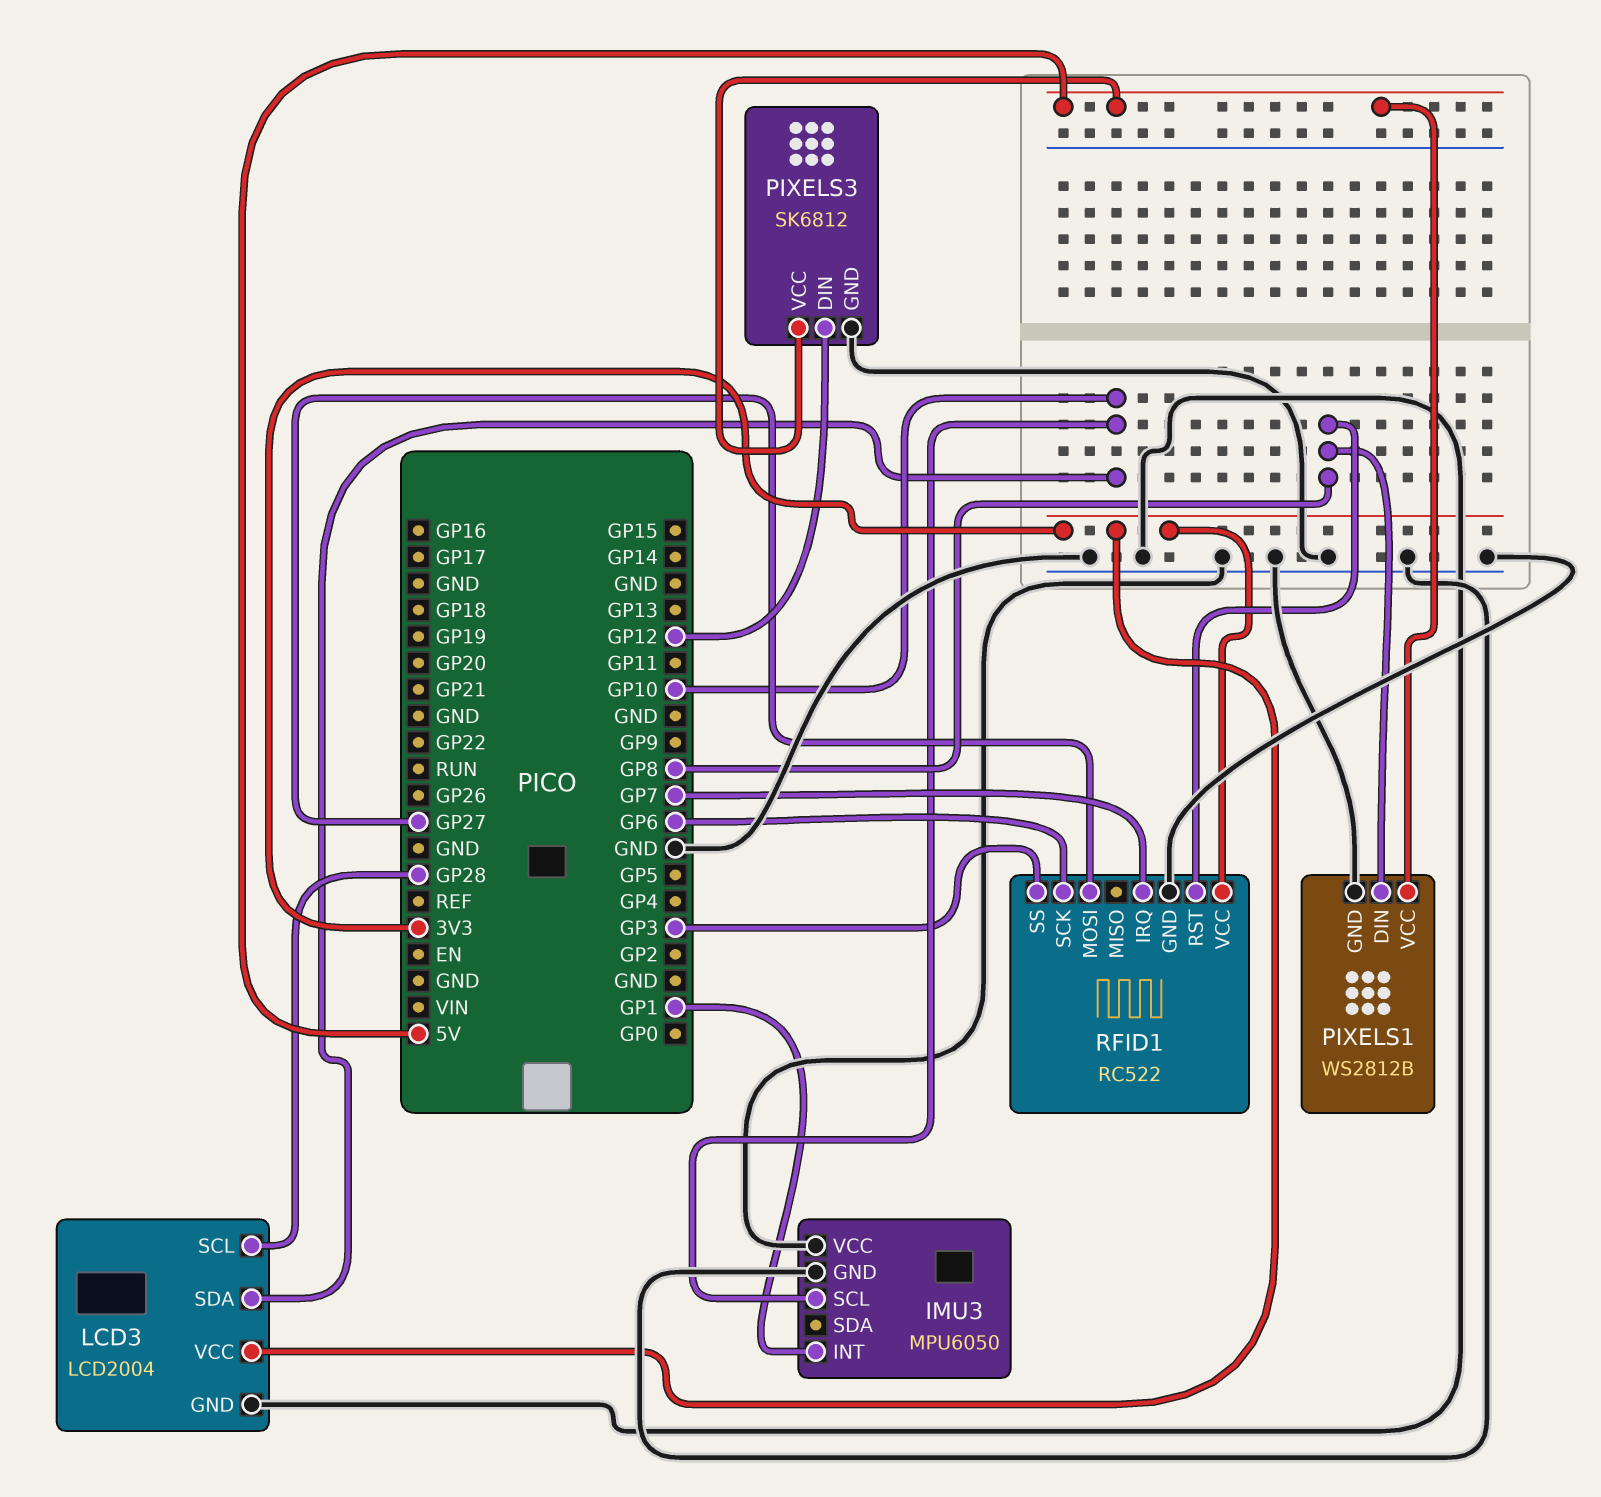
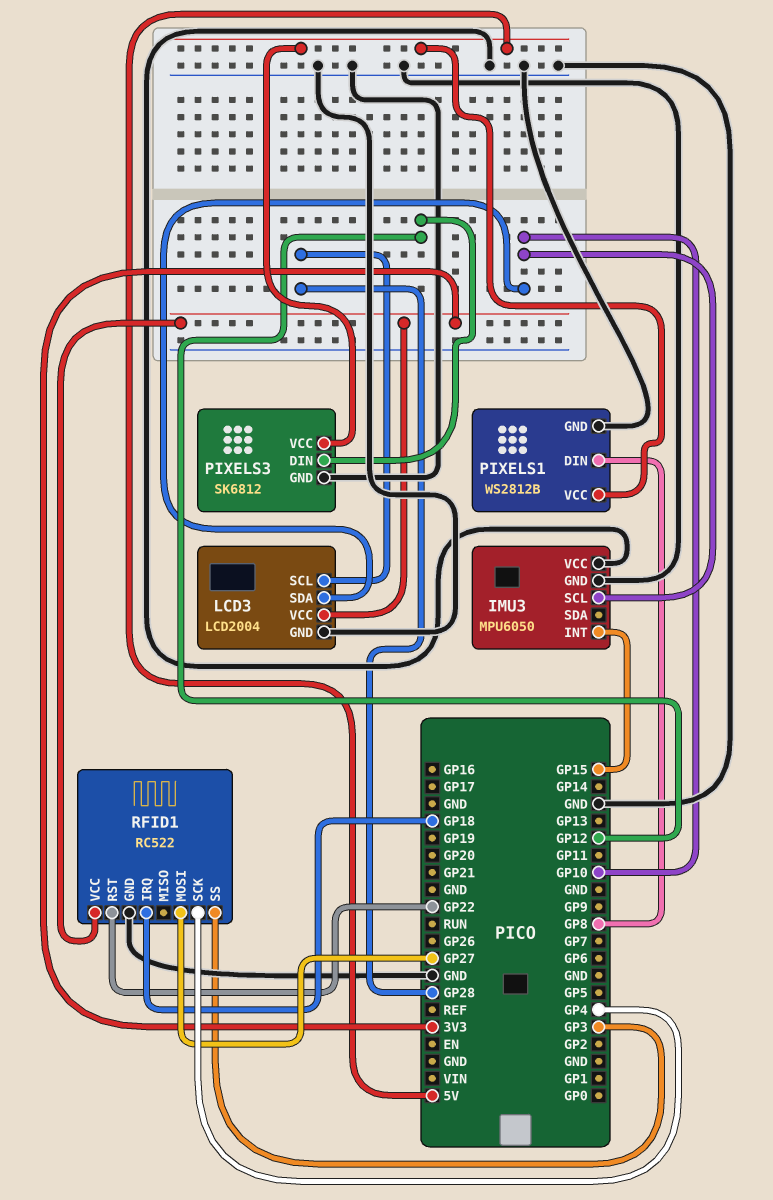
IMU3 pin INT: GP1 -> GP15
RFID1 pin IRQ: GP7 -> GP18
RFID1 pin RST: GP8 -> GP22
RFID1 pin SCK: GP6 -> GP4

